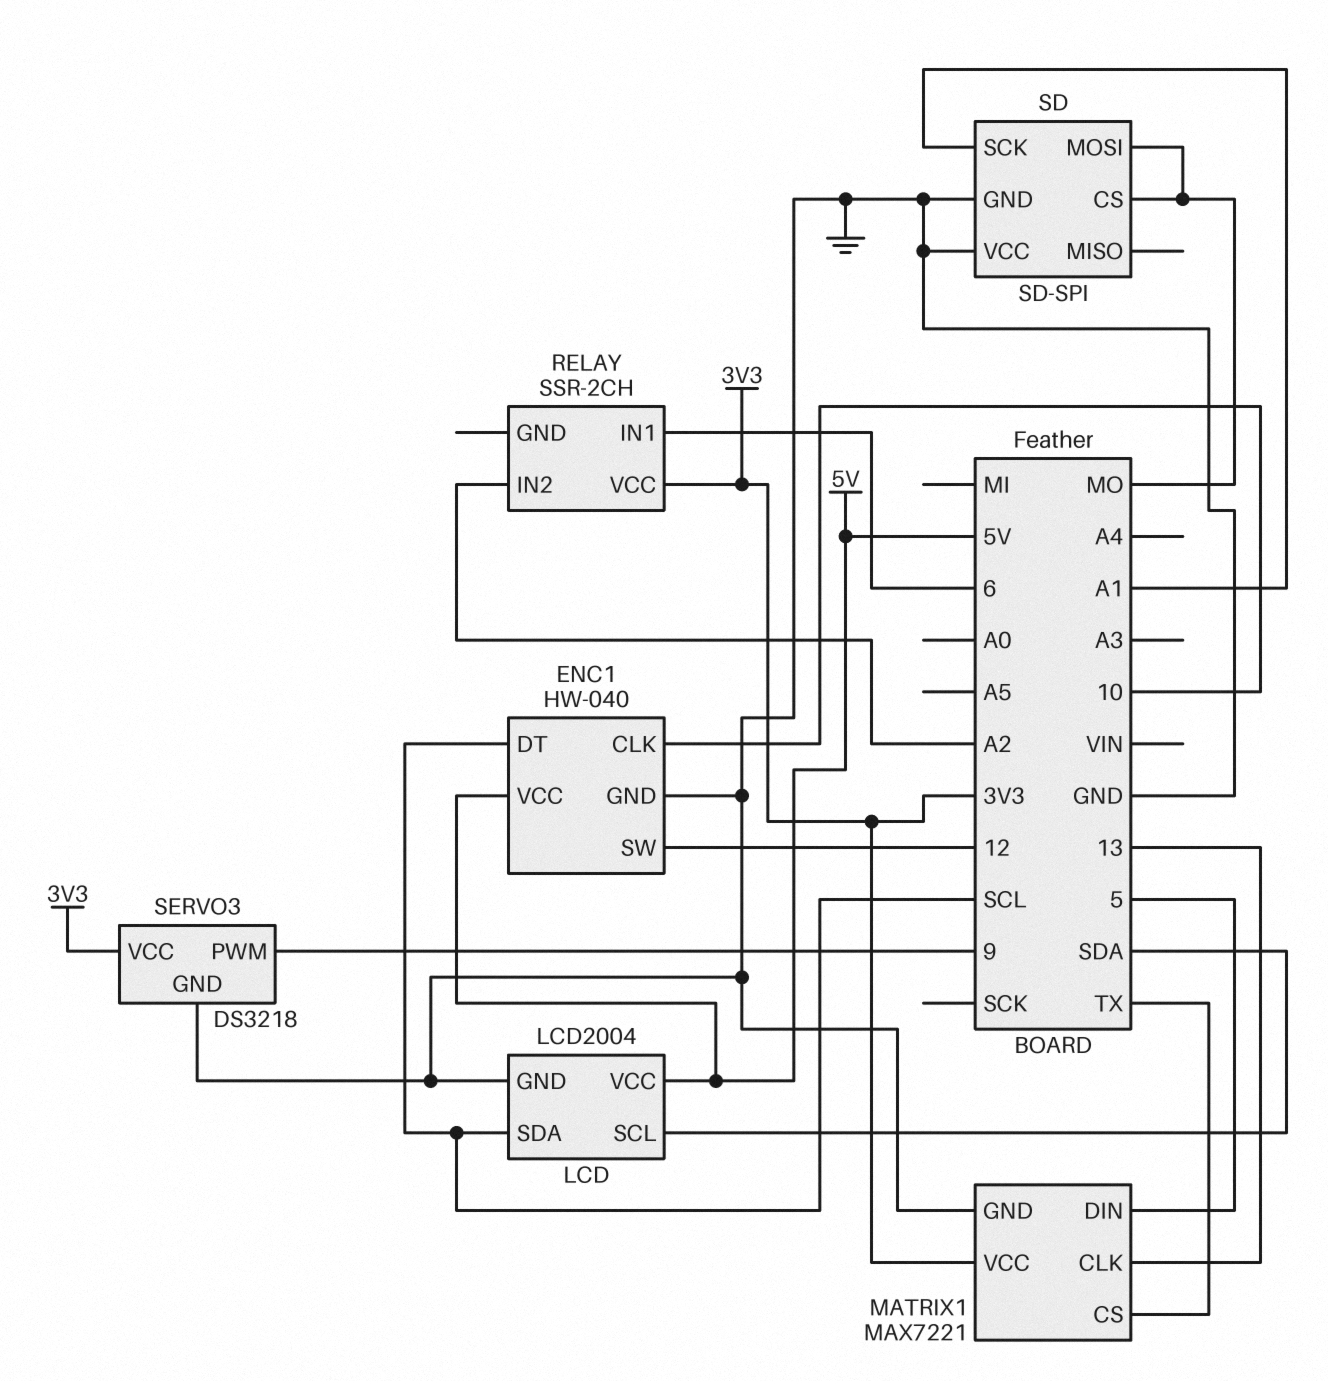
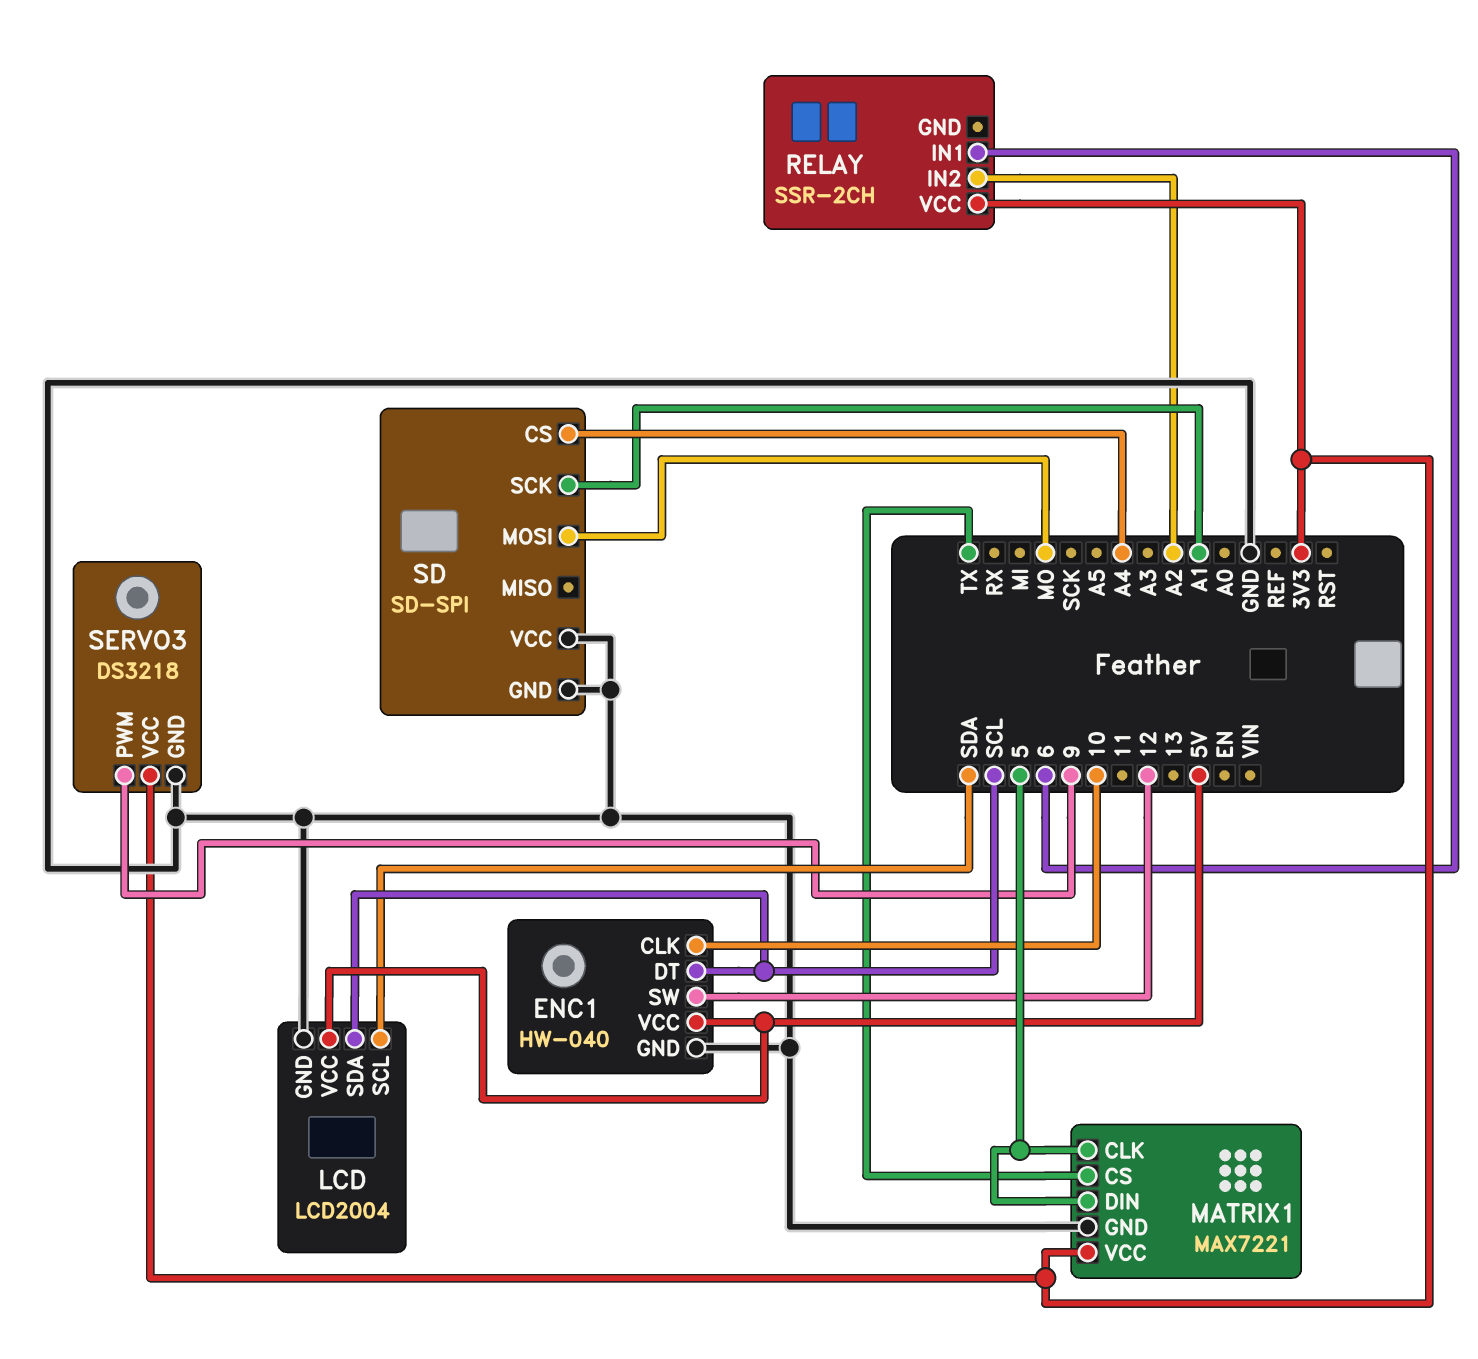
MATRIX1 pin CLK: 13 -> 5
SD pin CS: MO -> A4

